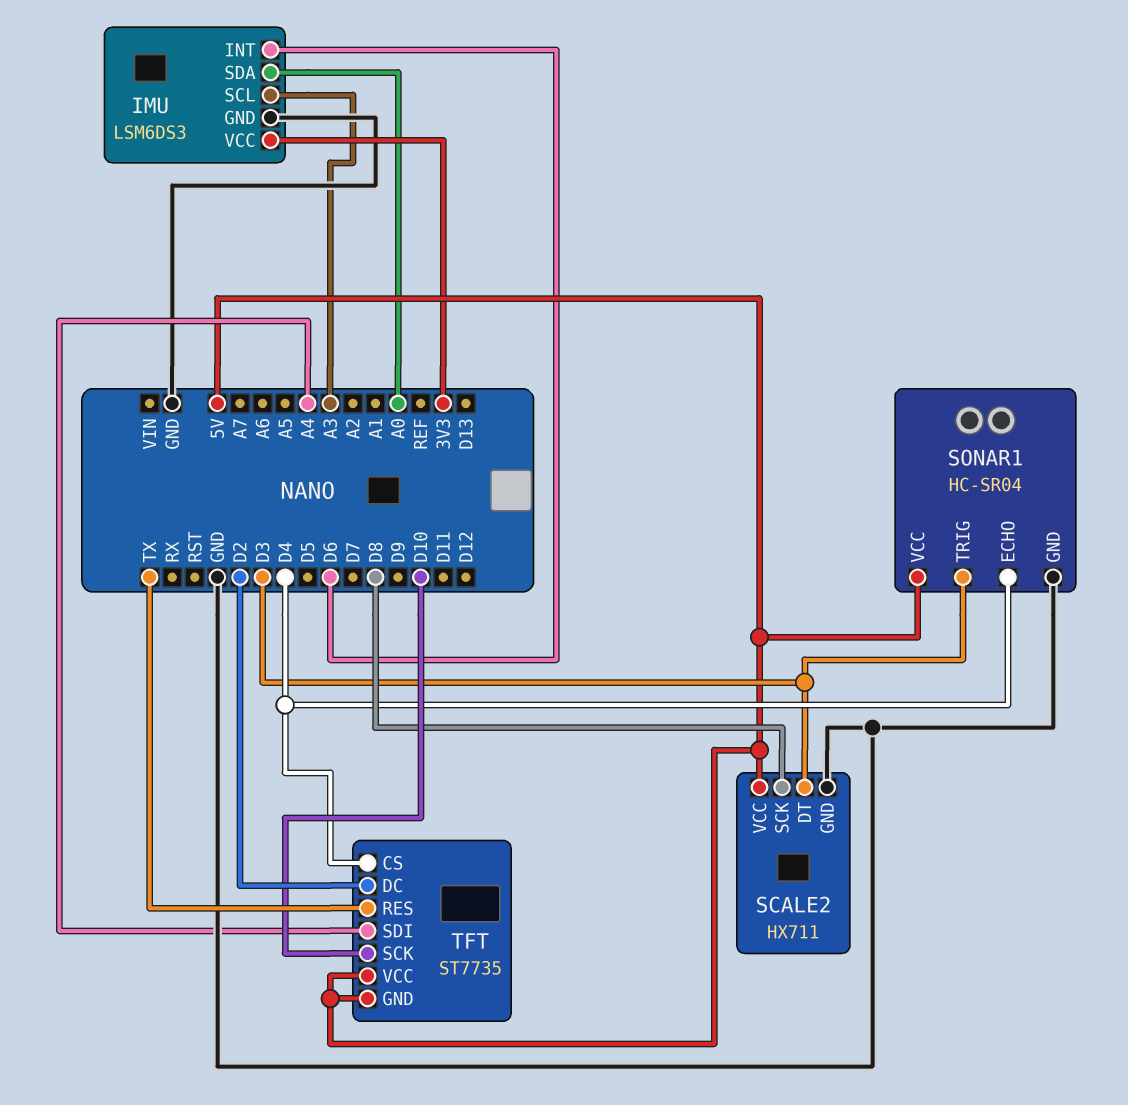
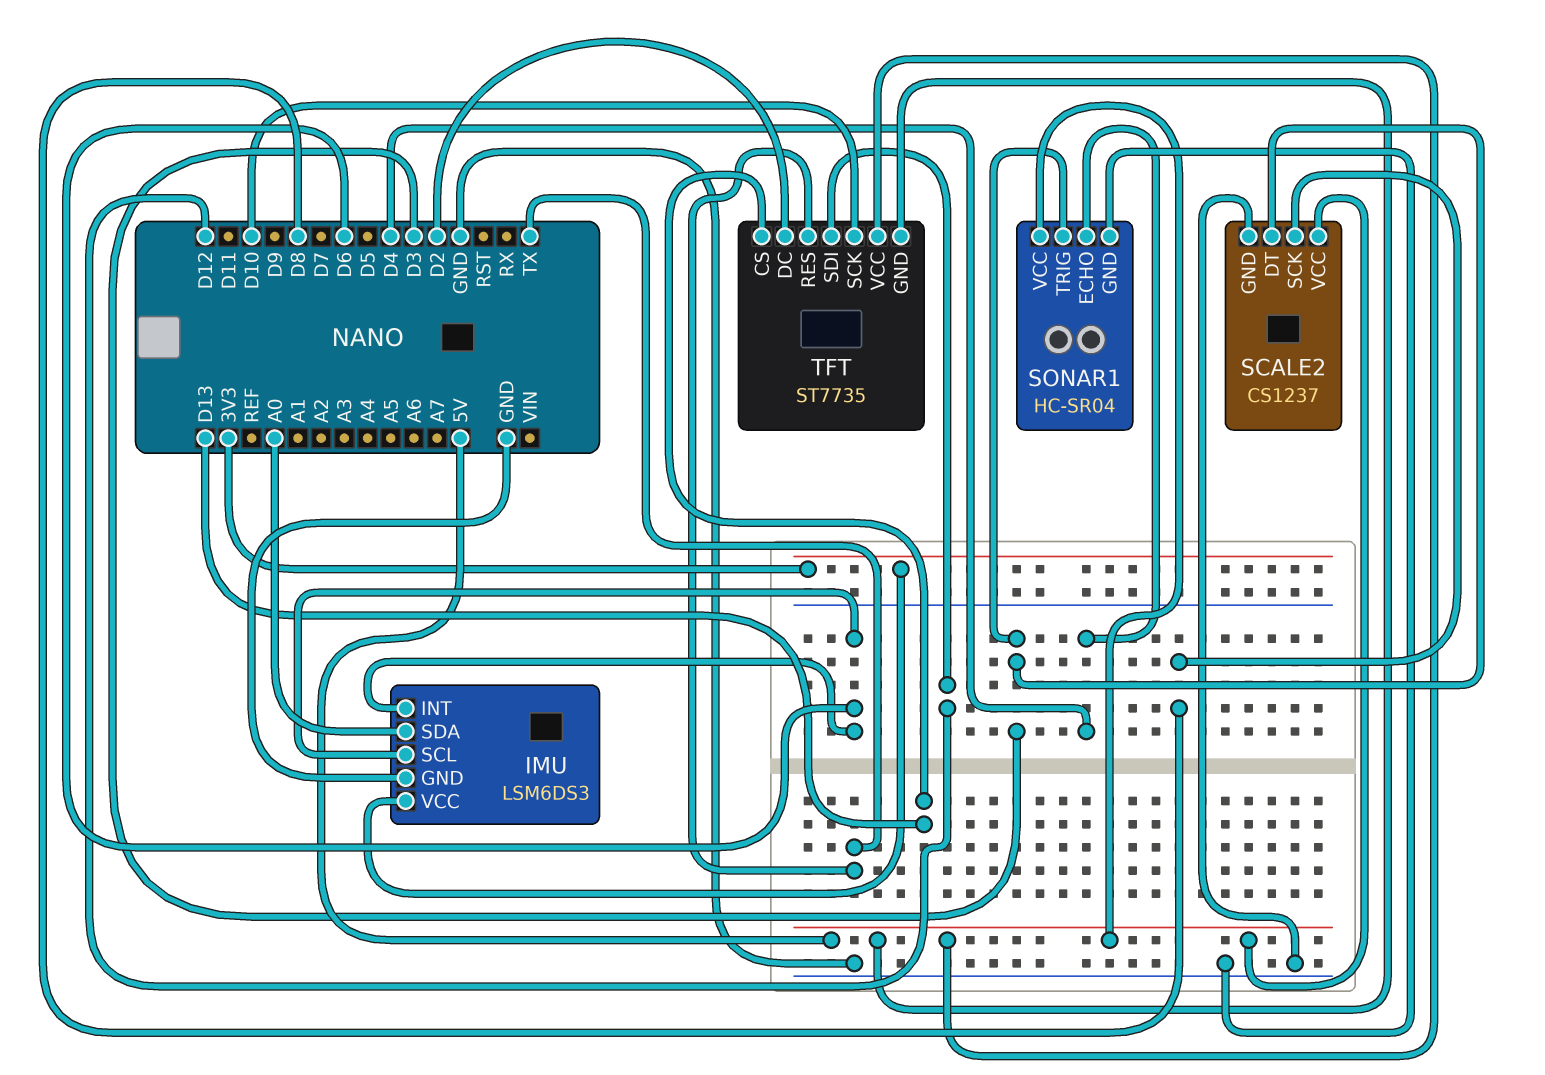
IMU pin SCL: A3 -> D6
SCALE2: HX711 -> CS1237
TFT pin CS: D4 -> D13
TFT pin SDI: A4 -> D12

